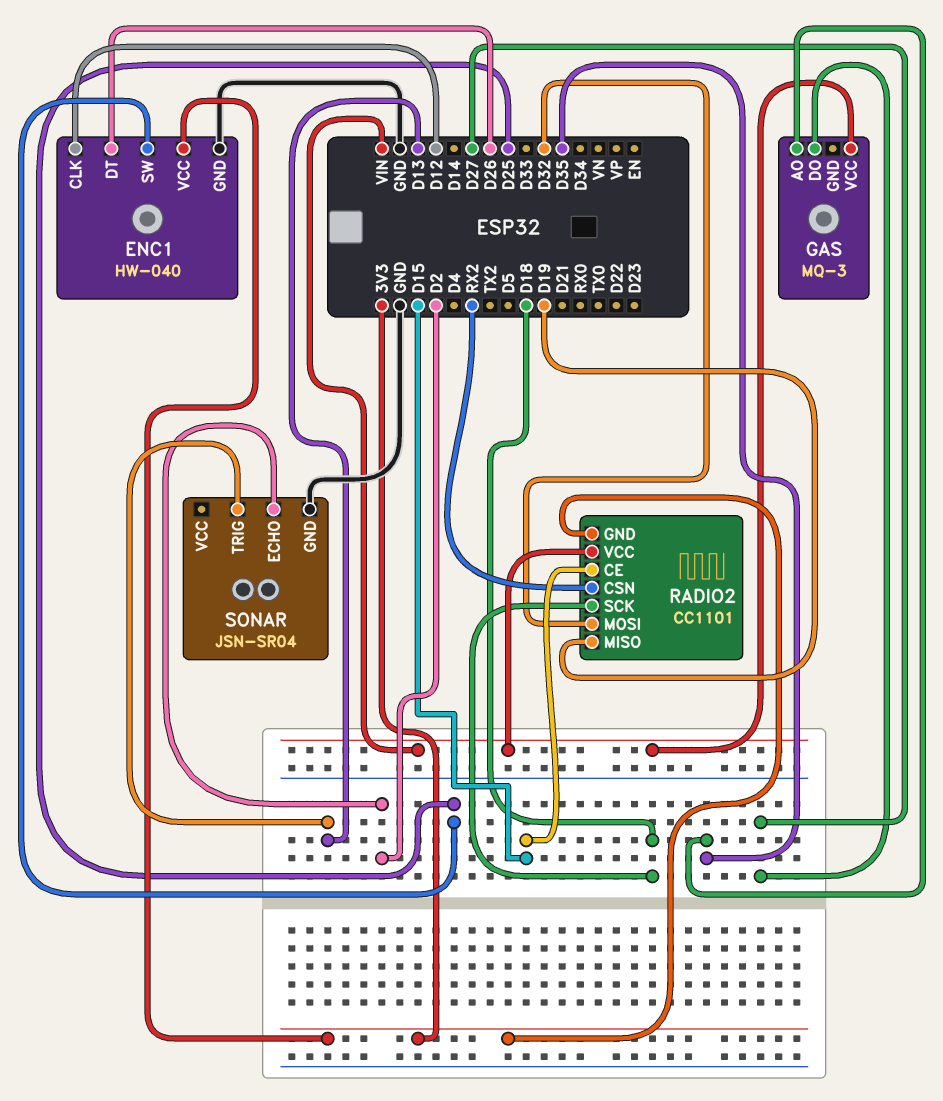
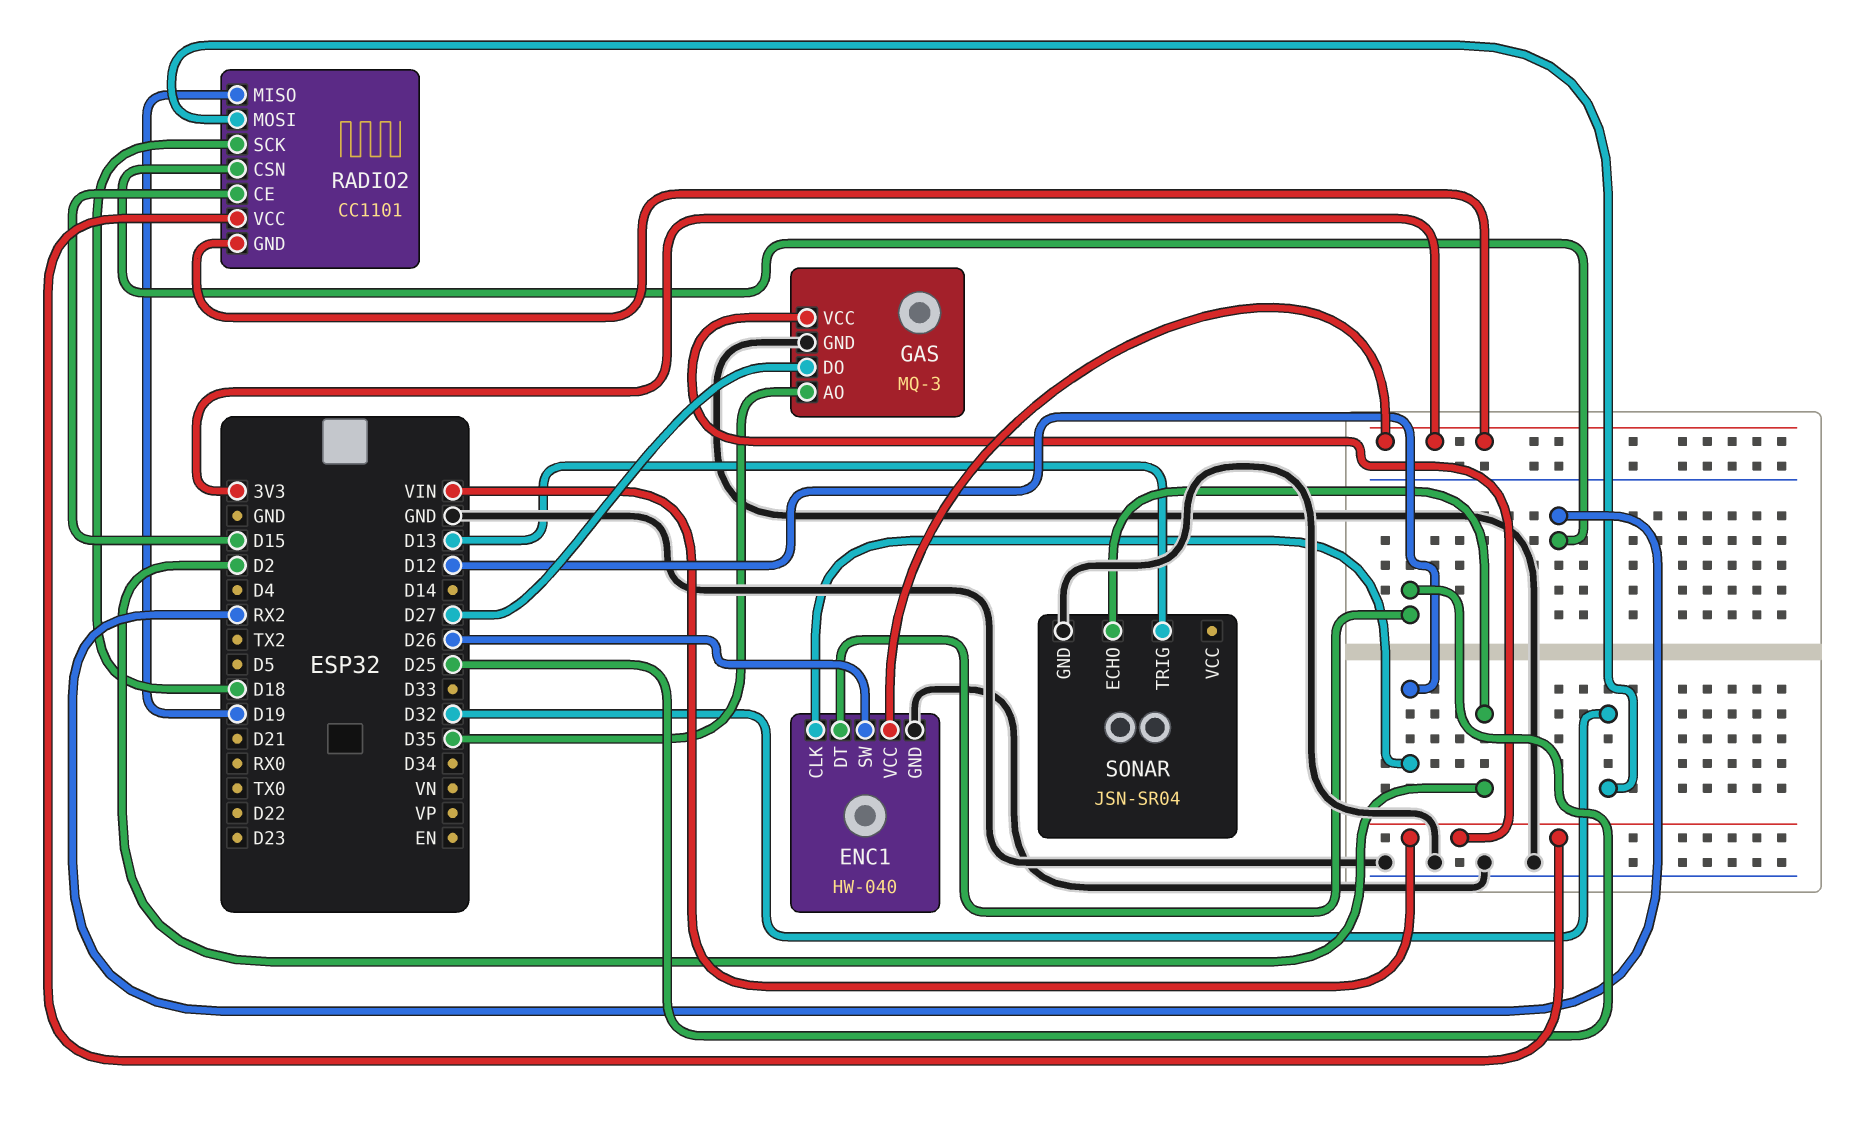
ENC1 pin DT: D26 -> D25
ENC1 pin SW: D25 -> D26
GAS pin GND: none -> GND

